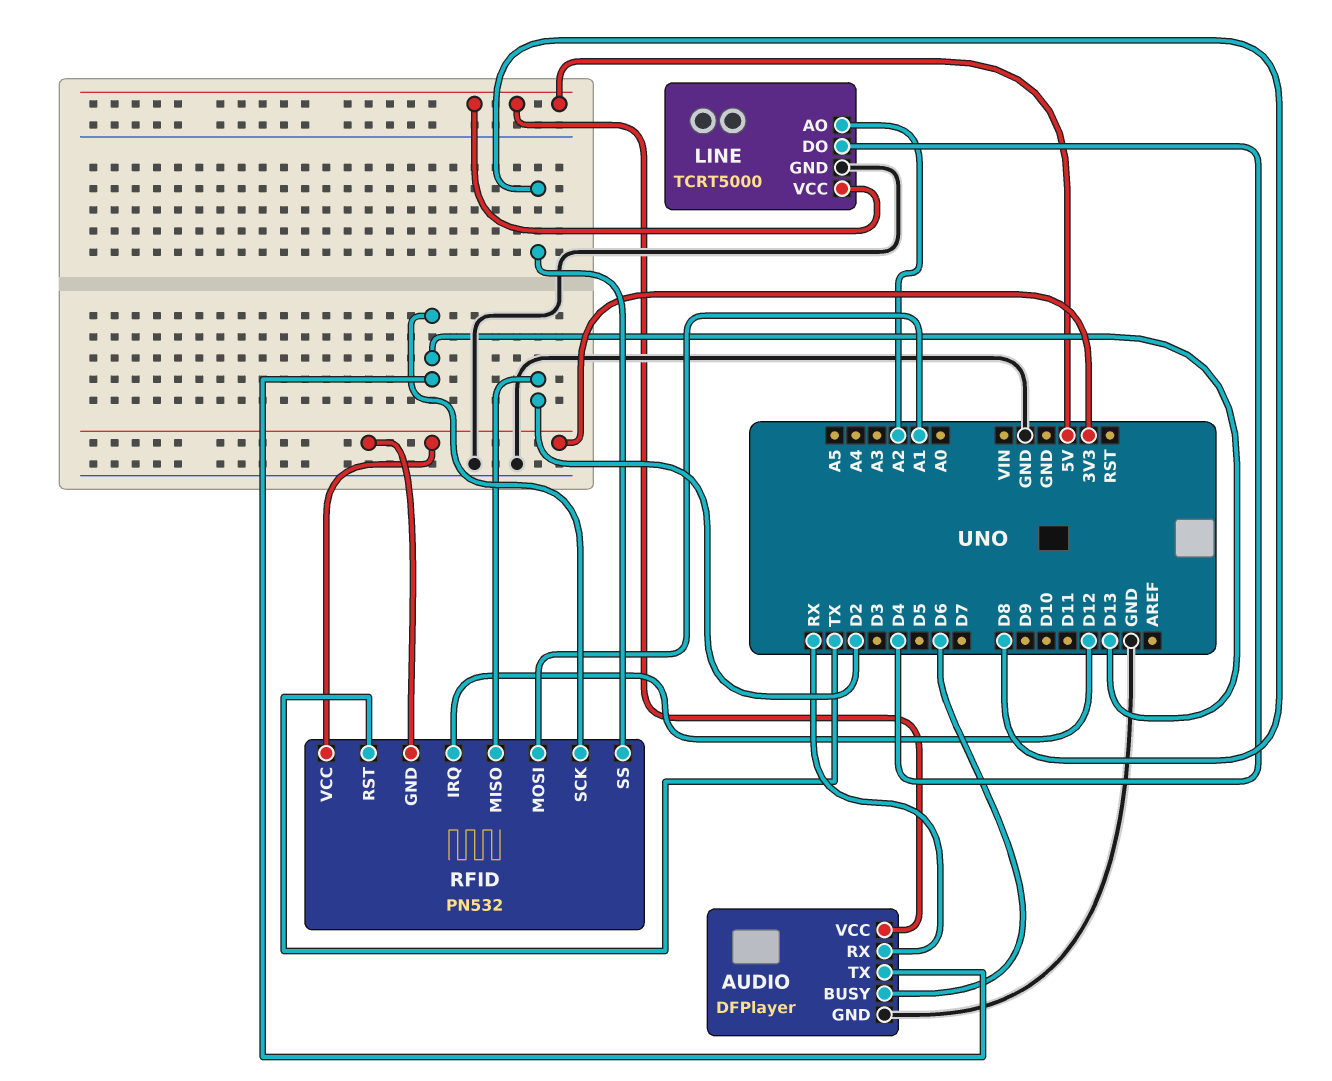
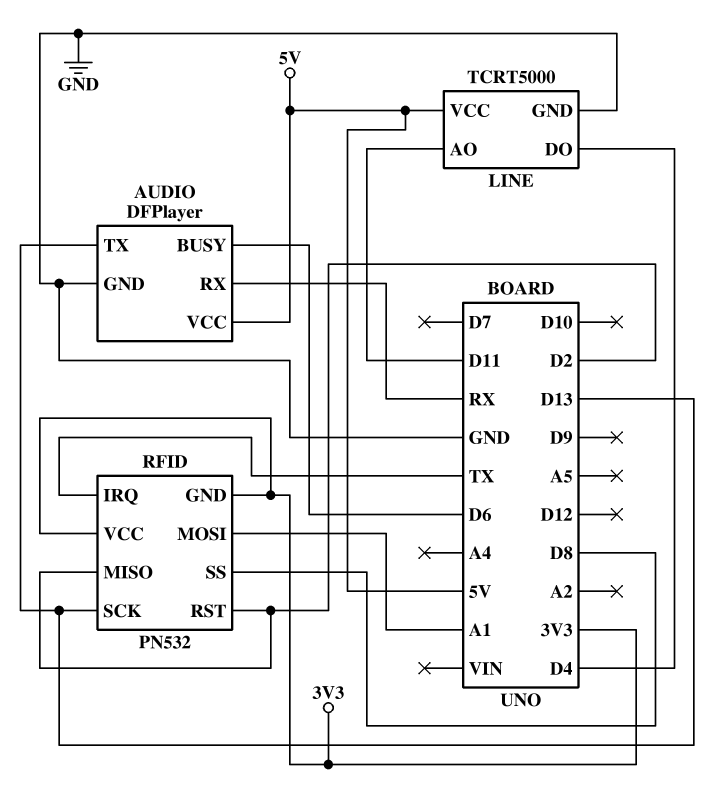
LINE pin AO: A2 -> D11
RFID pin IRQ: D12 -> TX
RFID pin RST: TX -> D2

